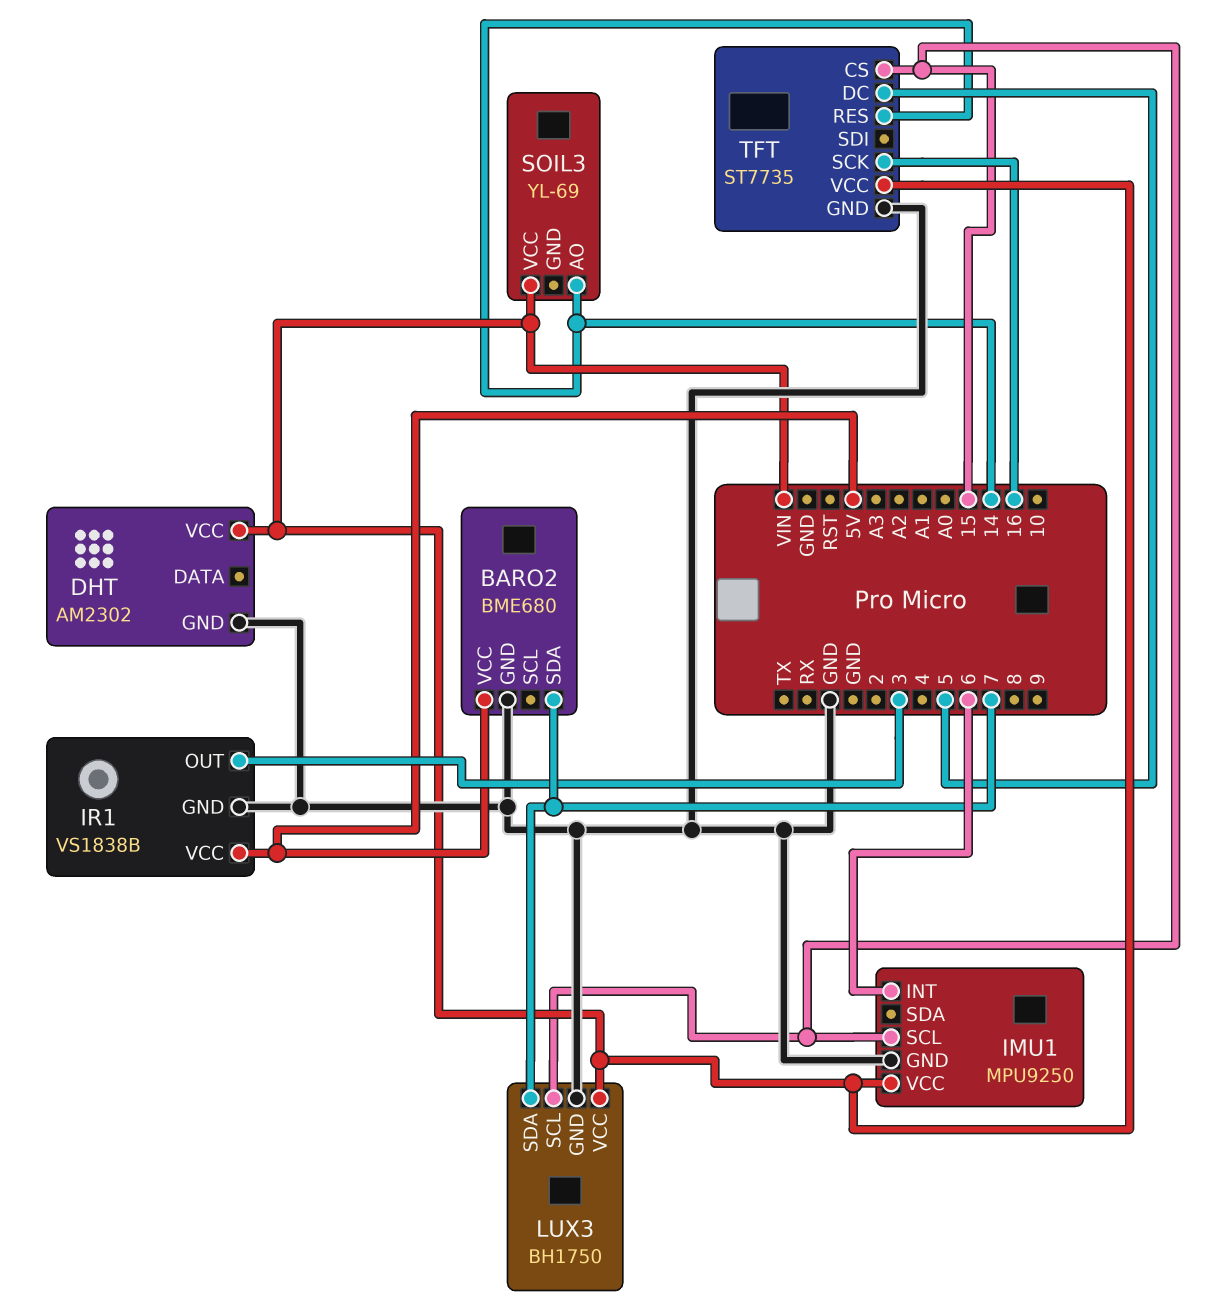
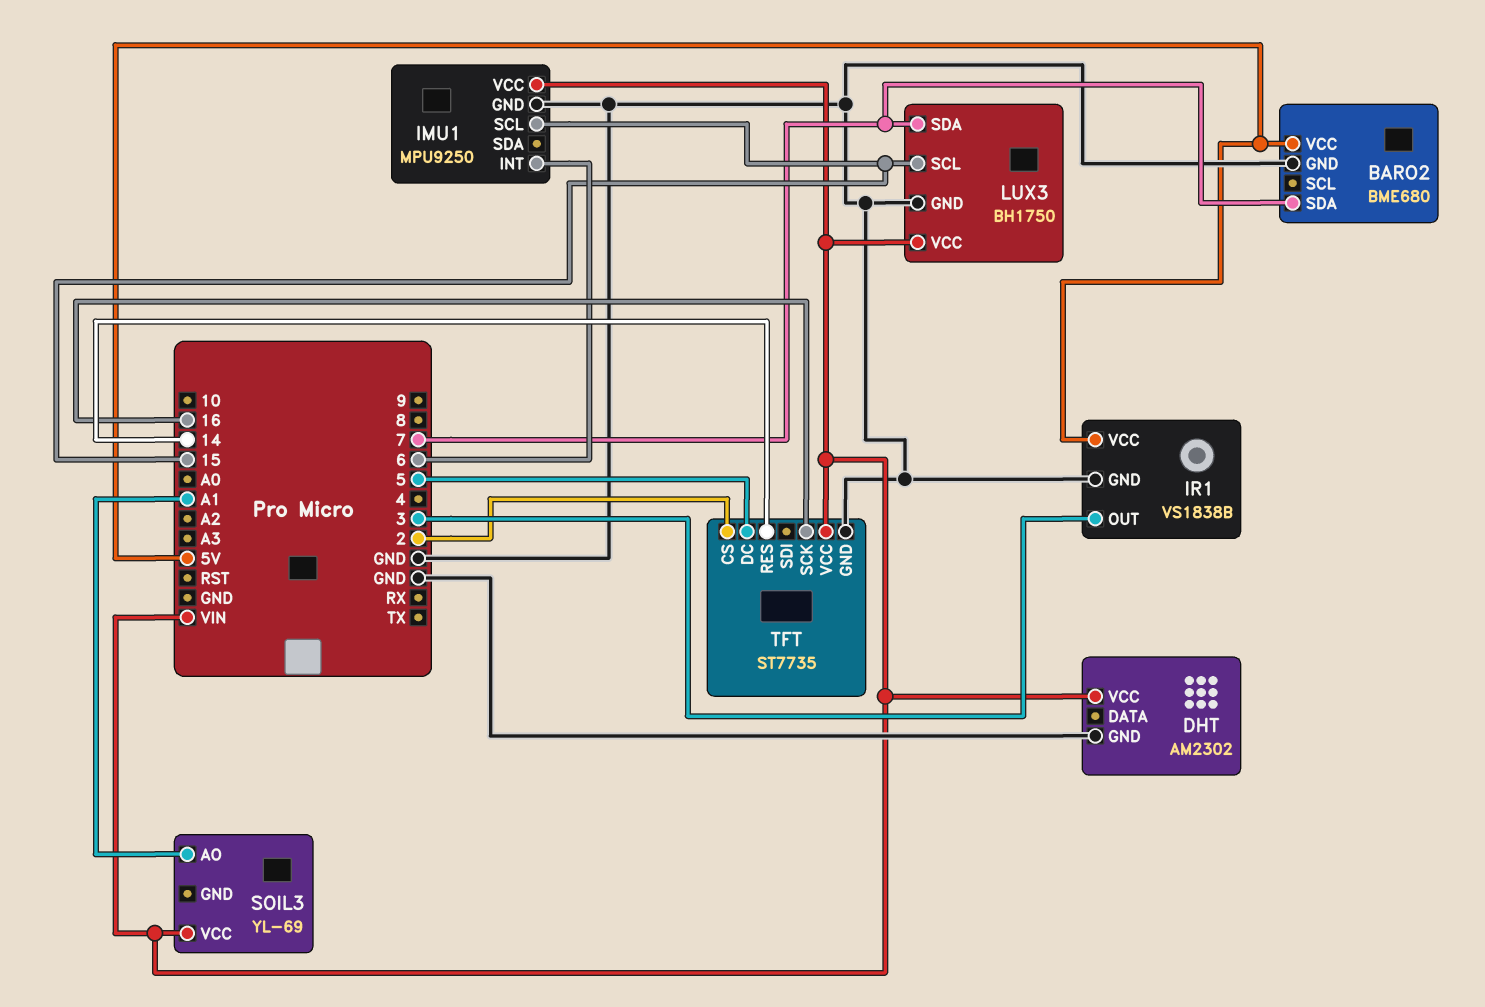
SOIL3 pin AO: 14 -> A1
TFT pin CS: 15 -> 2

